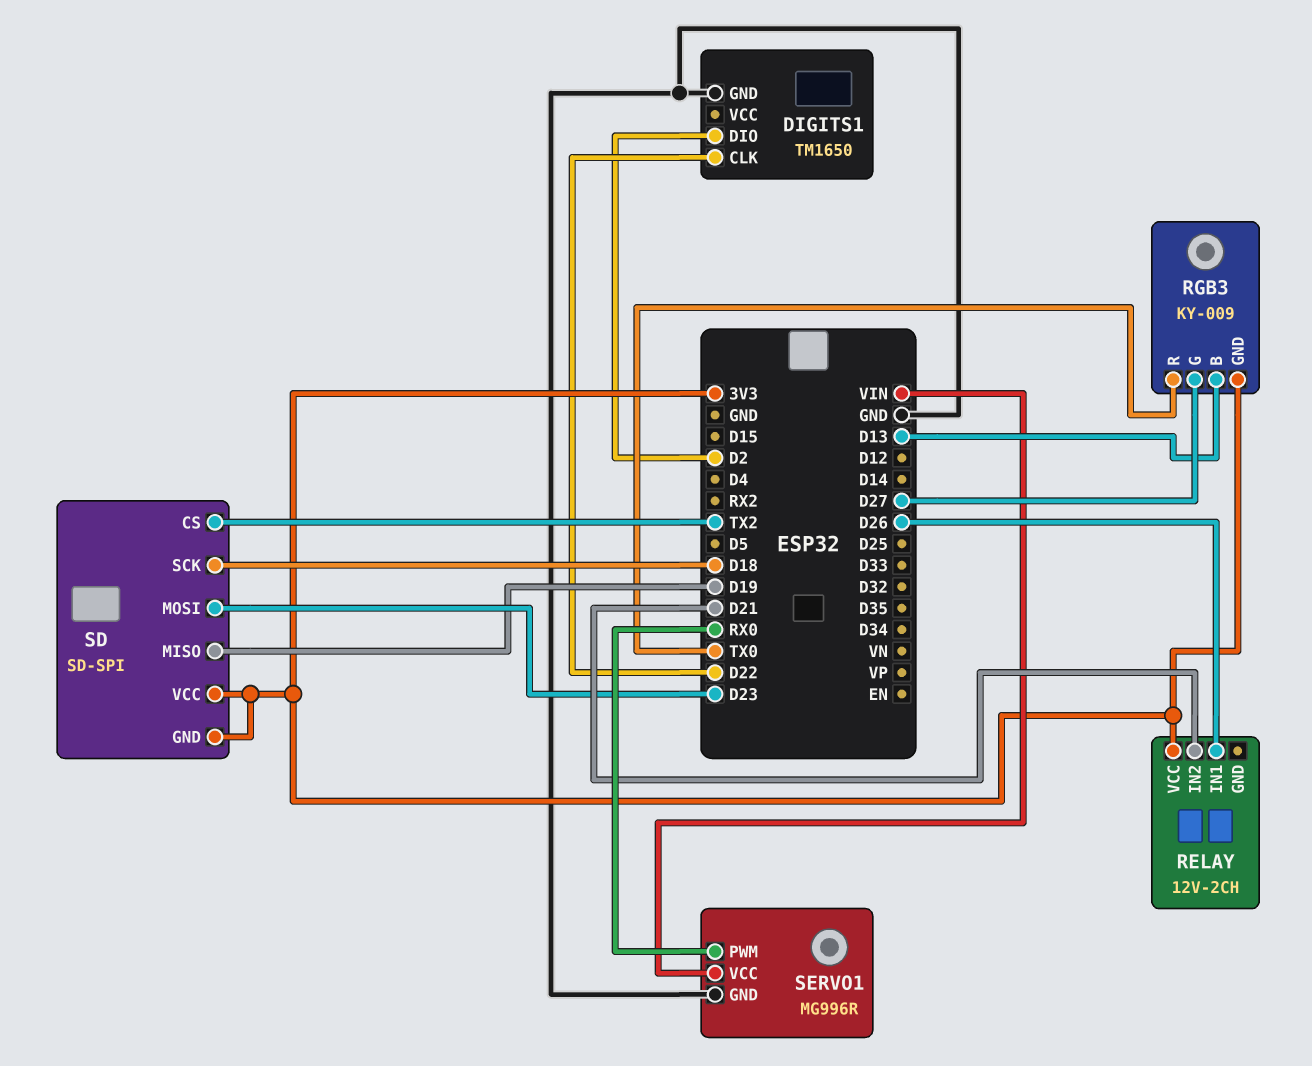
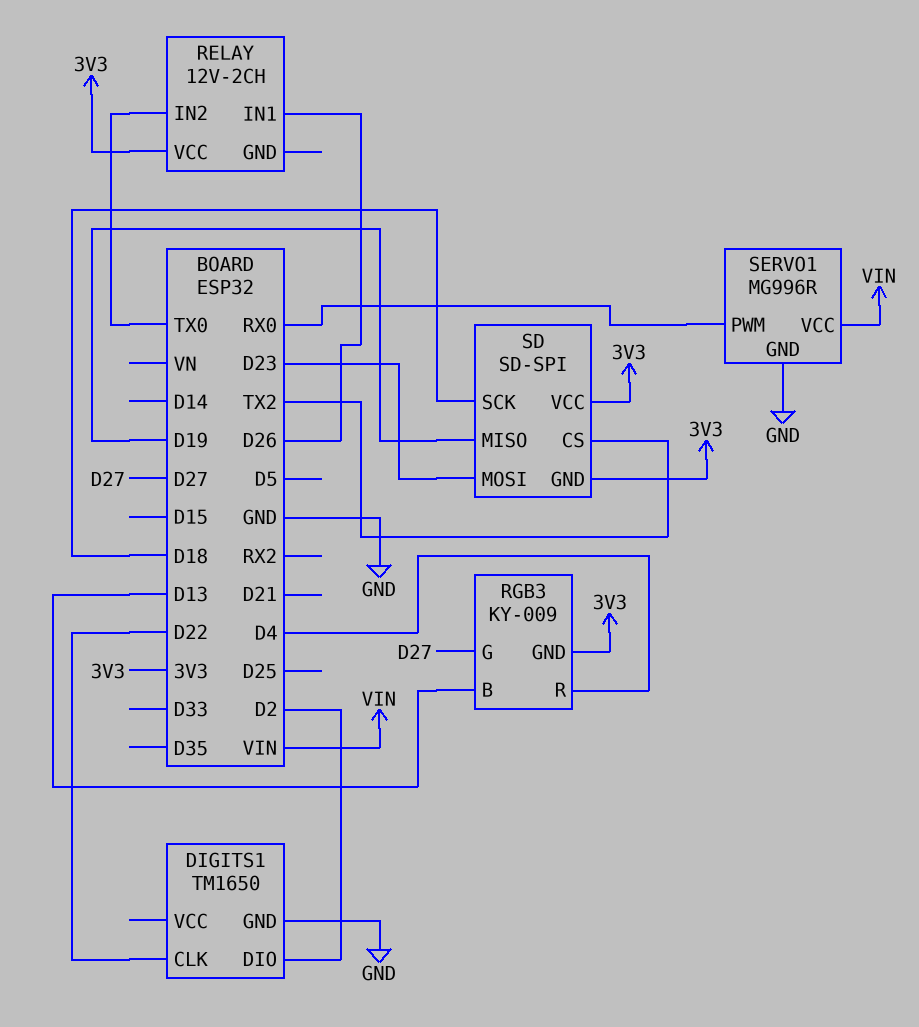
RELAY pin IN2: D21 -> TX0
RGB3 pin R: TX0 -> D4

